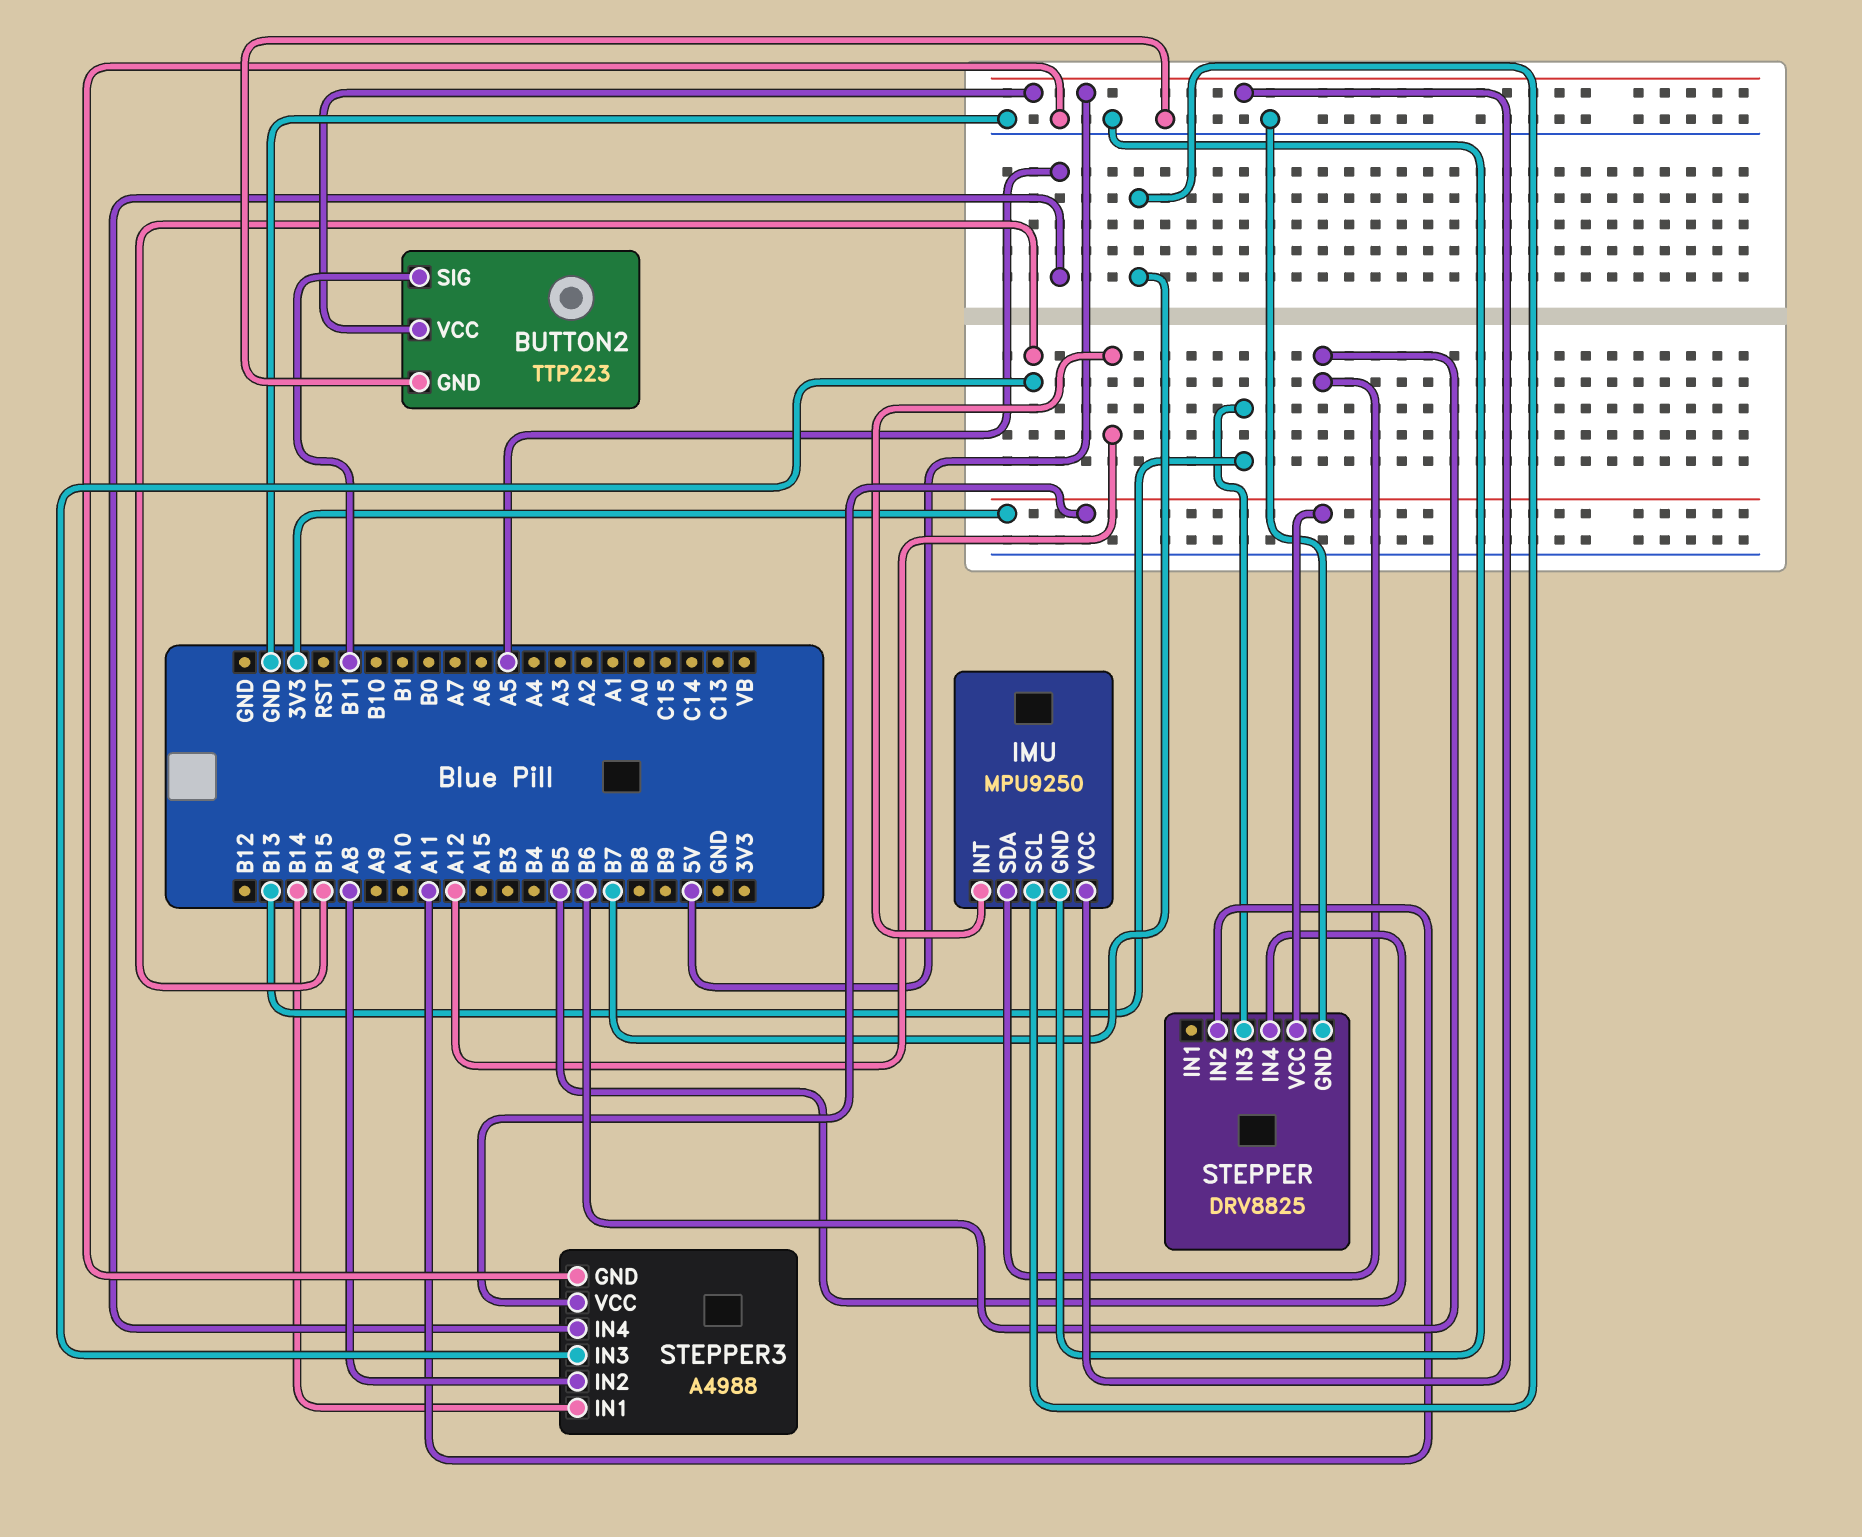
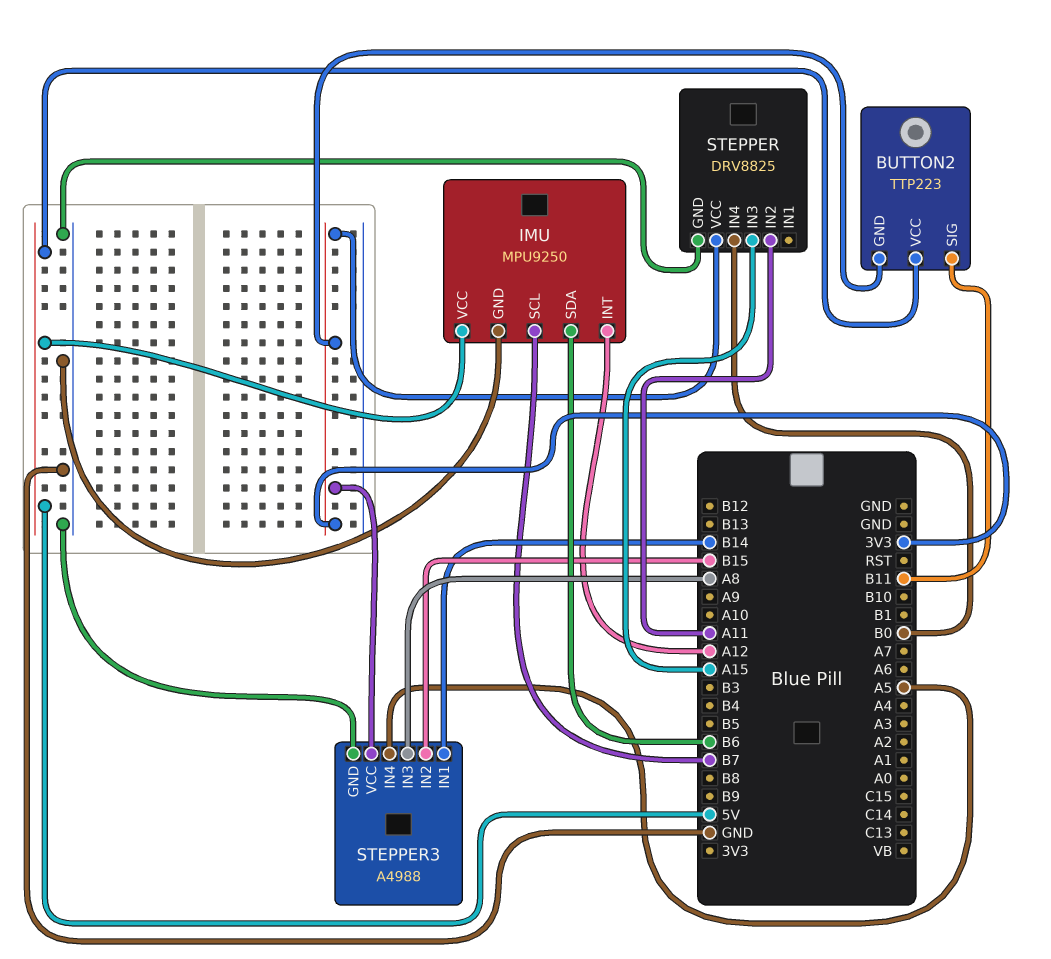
BUTTON2 pin GND: GND -> 3V3
STEPPER pin IN3: B13 -> A15
STEPPER pin IN4: B5 -> B0
STEPPER3 pin IN2: A8 -> B15
STEPPER3 pin IN3: B15 -> A8

